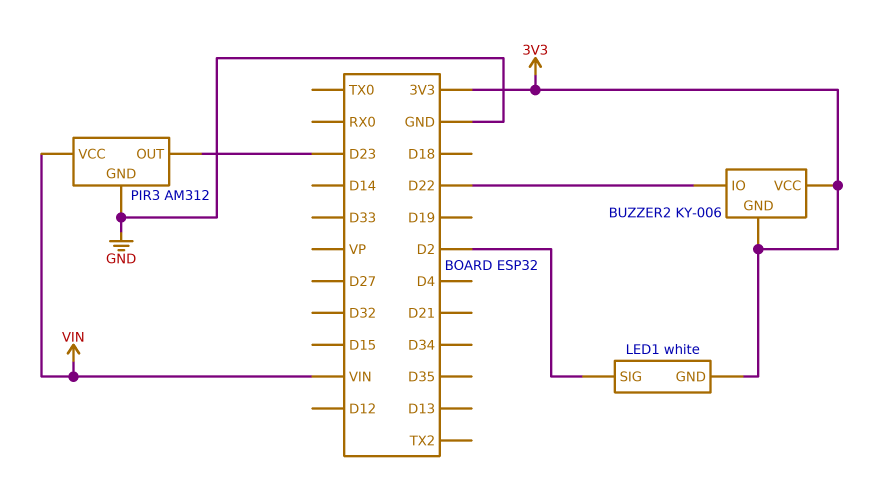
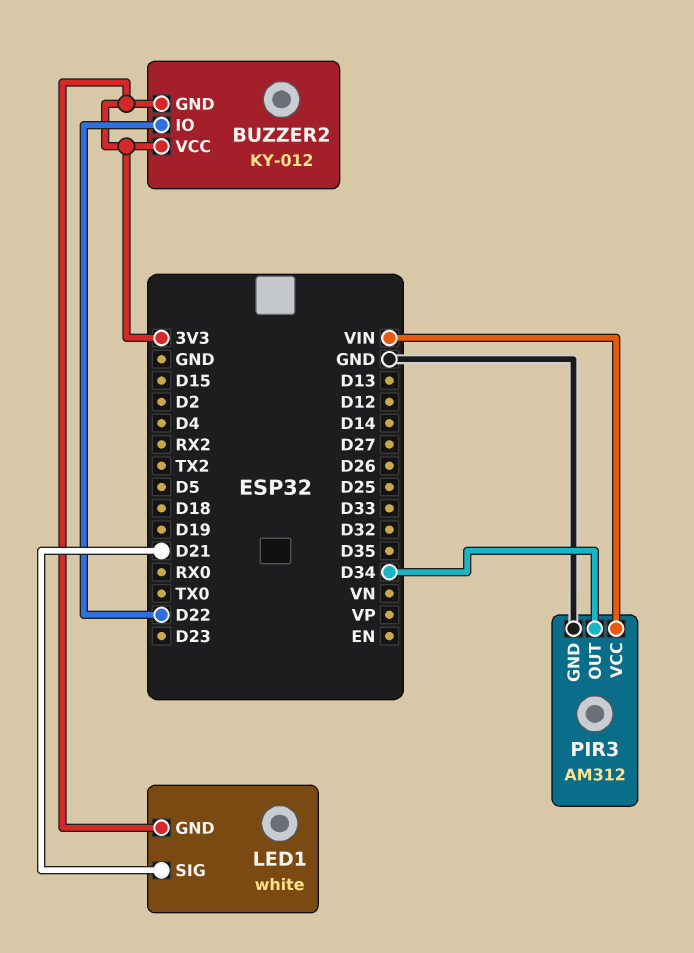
BUZZER2: KY-006 -> KY-012
LED1 pin SIG: D2 -> D21
PIR3 pin OUT: D23 -> D34

